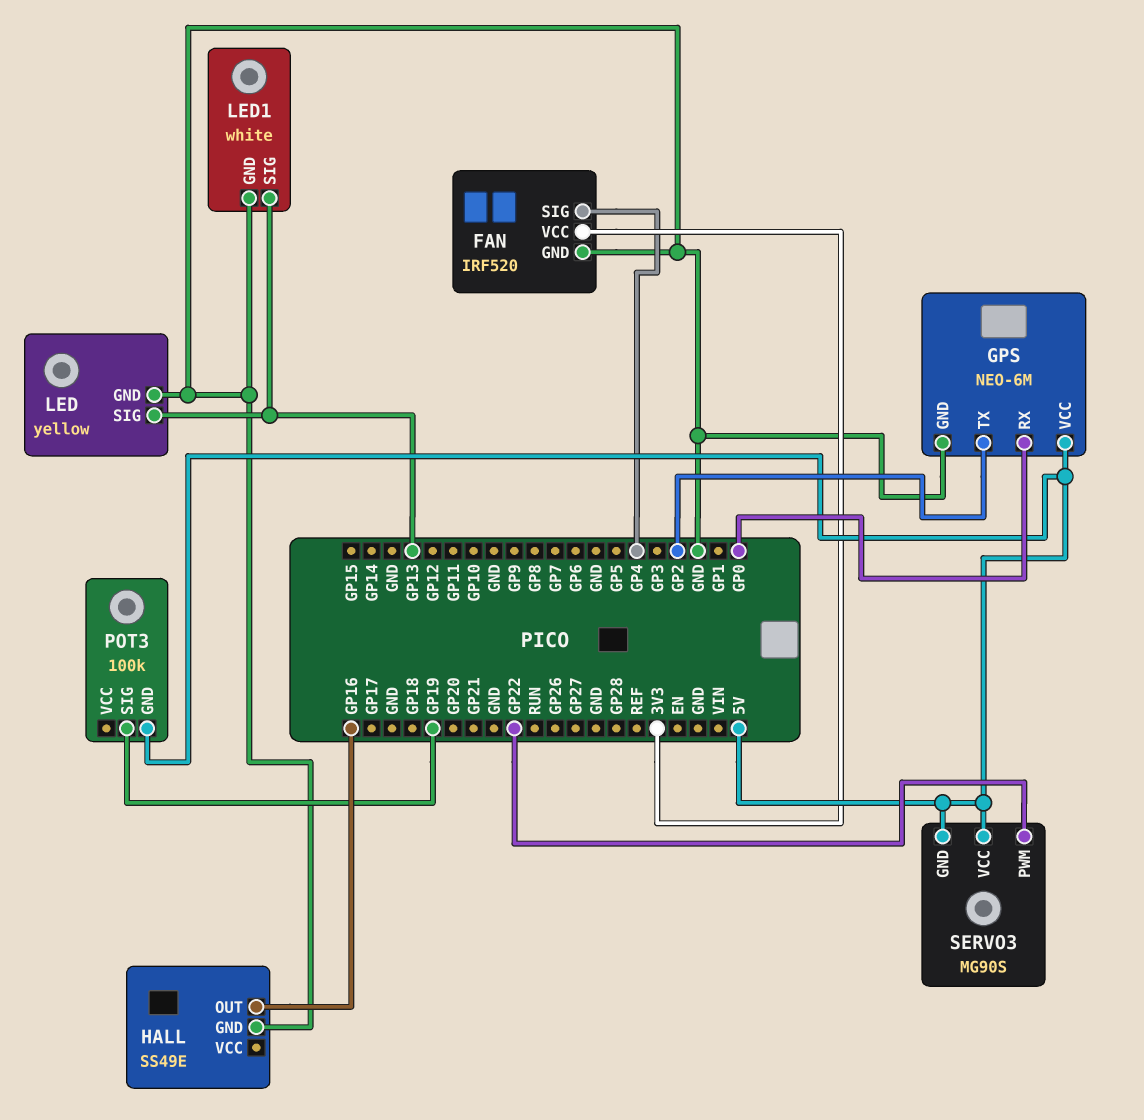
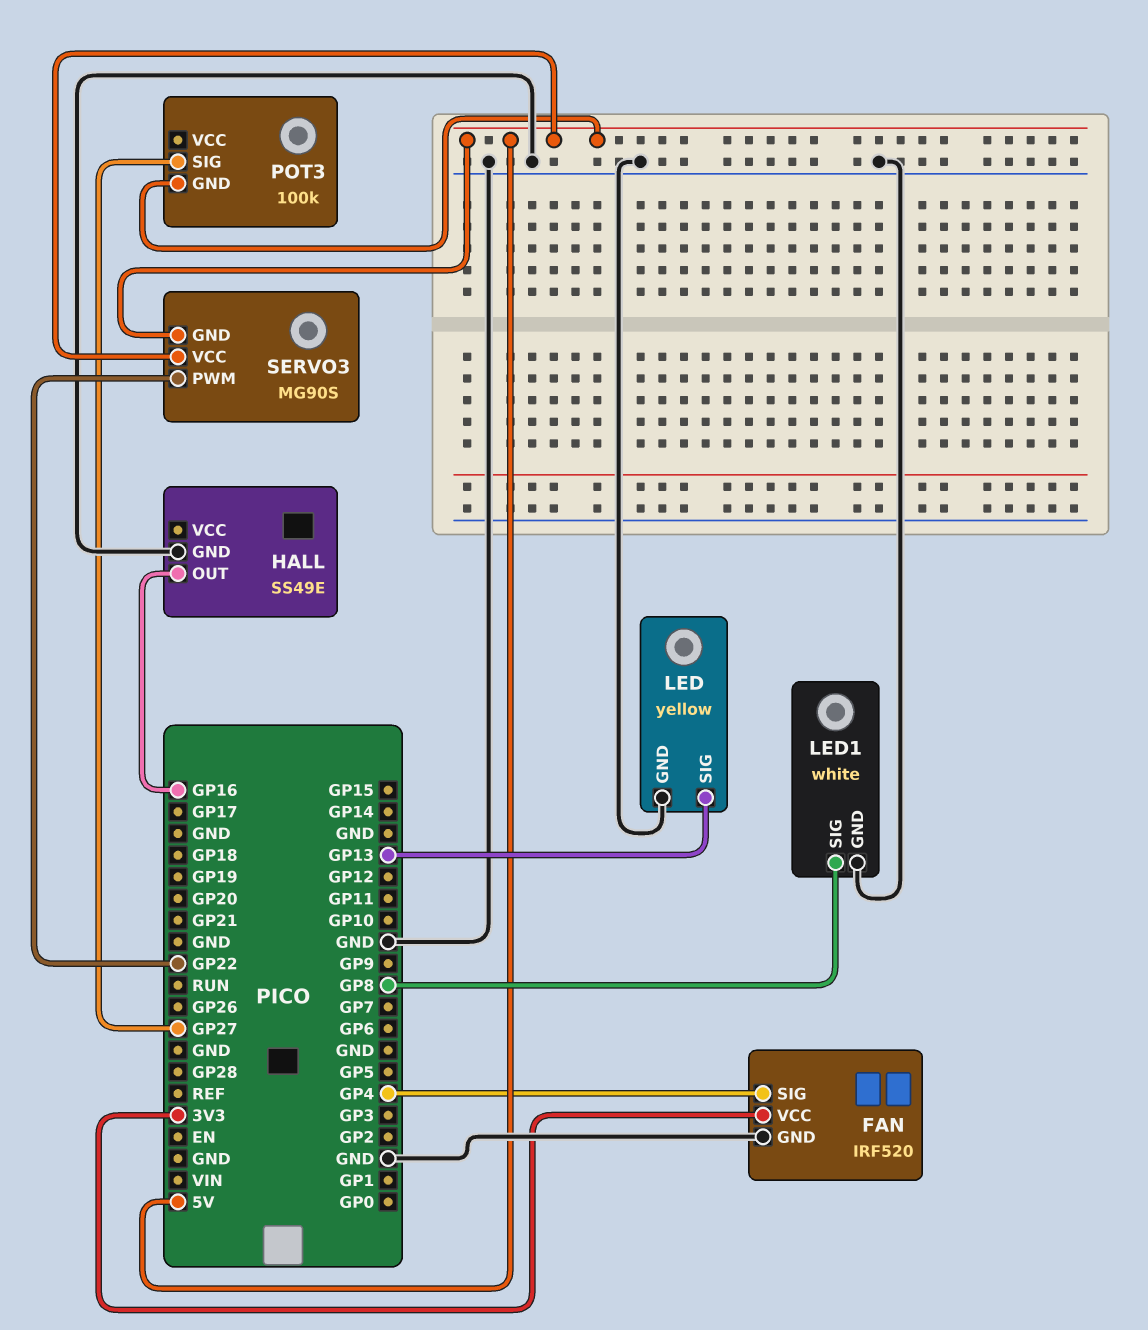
GPS: NEO-6M -> none
GPS pin GND: GND -> none
GPS pin RX: GP0 -> none
GPS pin TX: GP2 -> none
GPS pin VCC: 5V -> none
LED1 pin SIG: GP13 -> GP8
POT3 pin SIG: GP19 -> GP27

